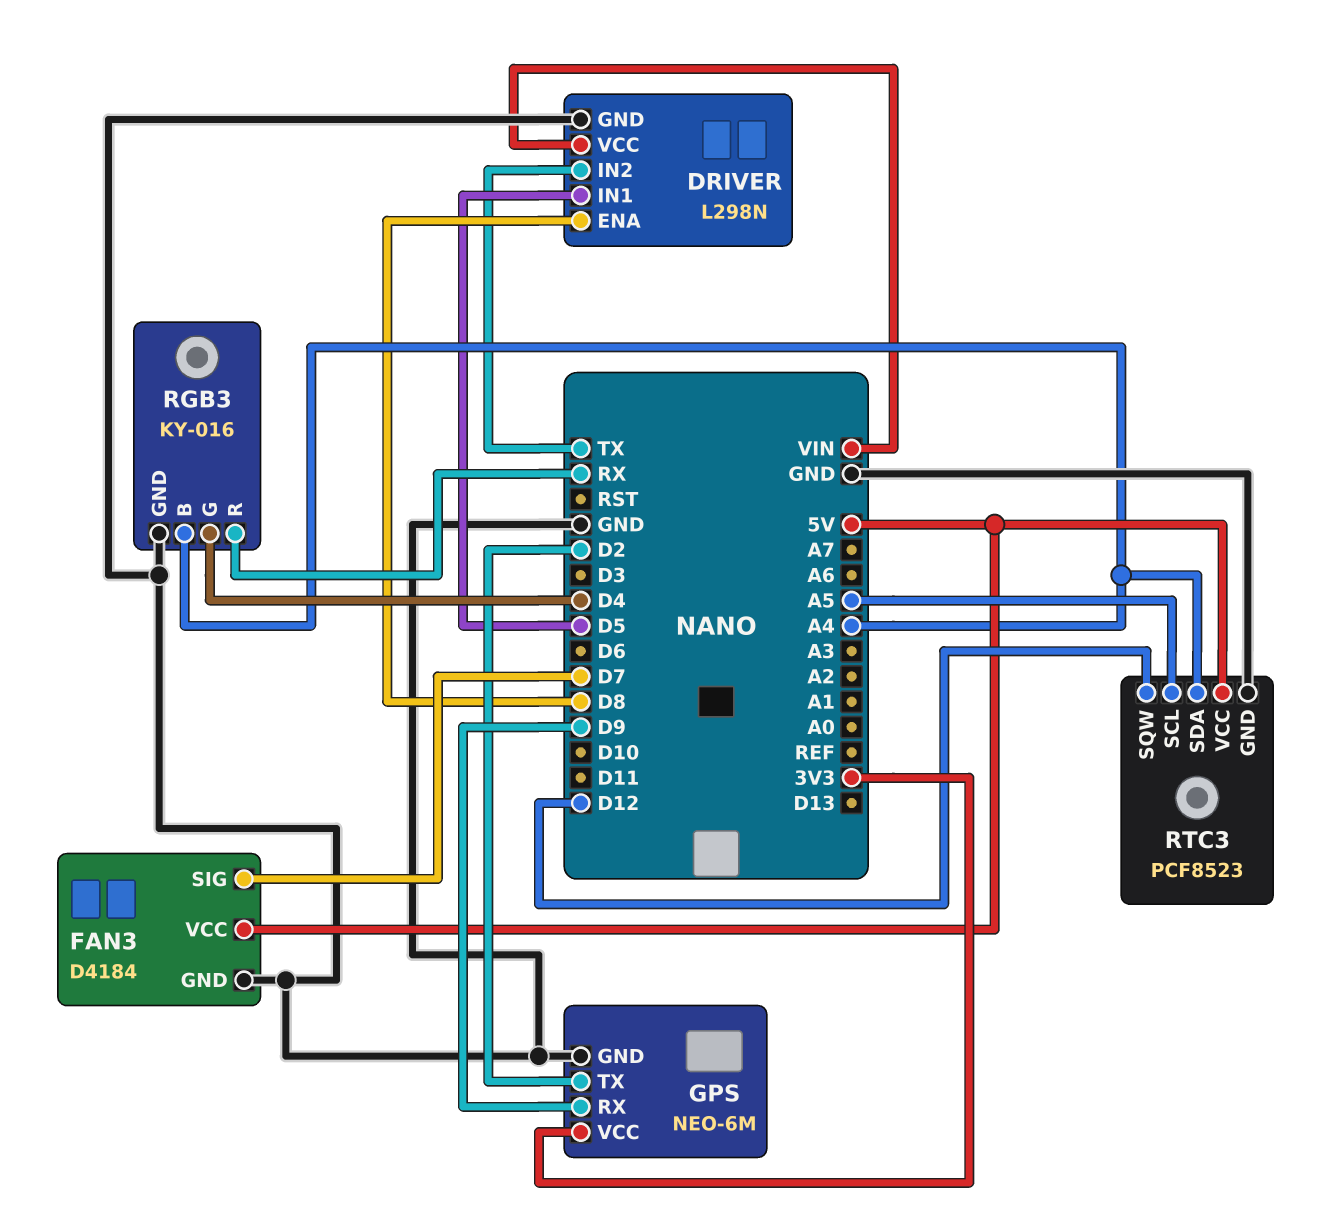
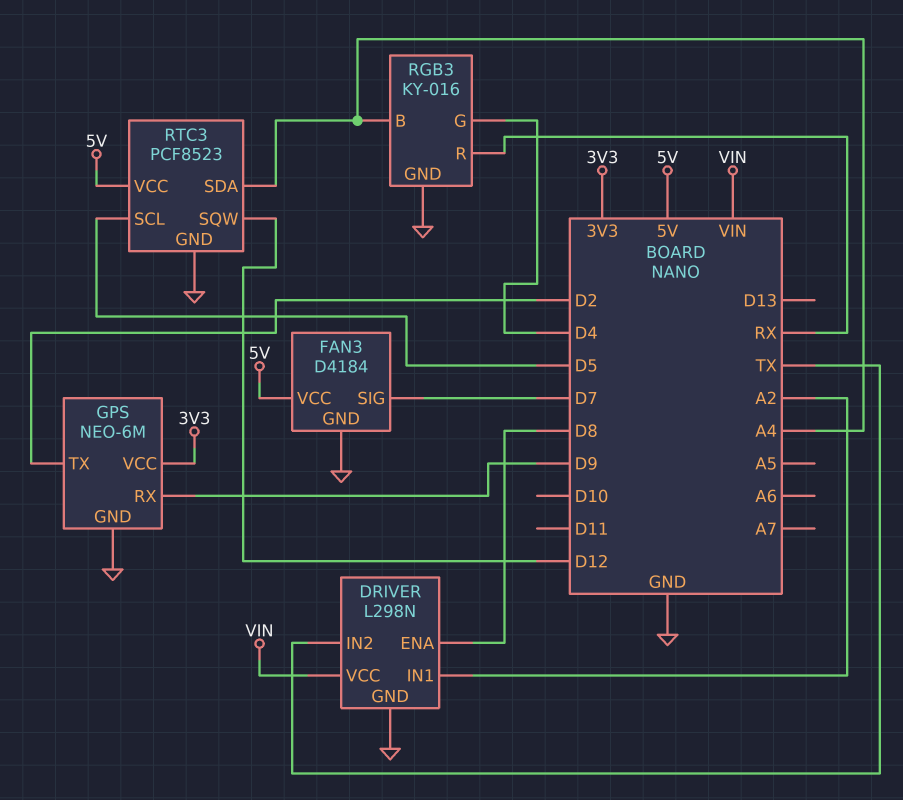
DRIVER pin IN1: D5 -> A2
RTC3 pin SCL: A5 -> D5

